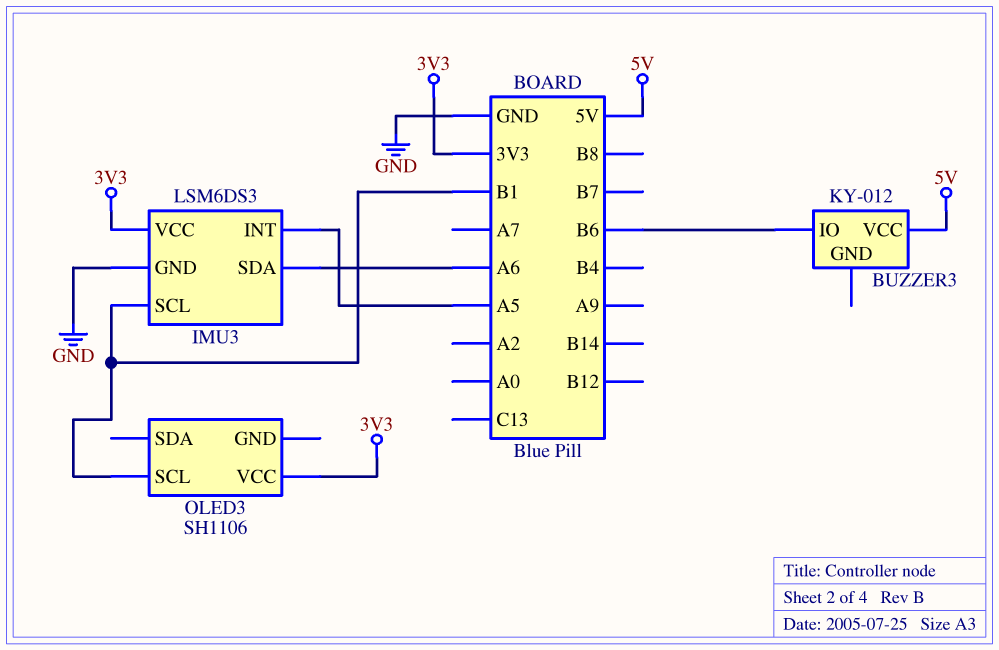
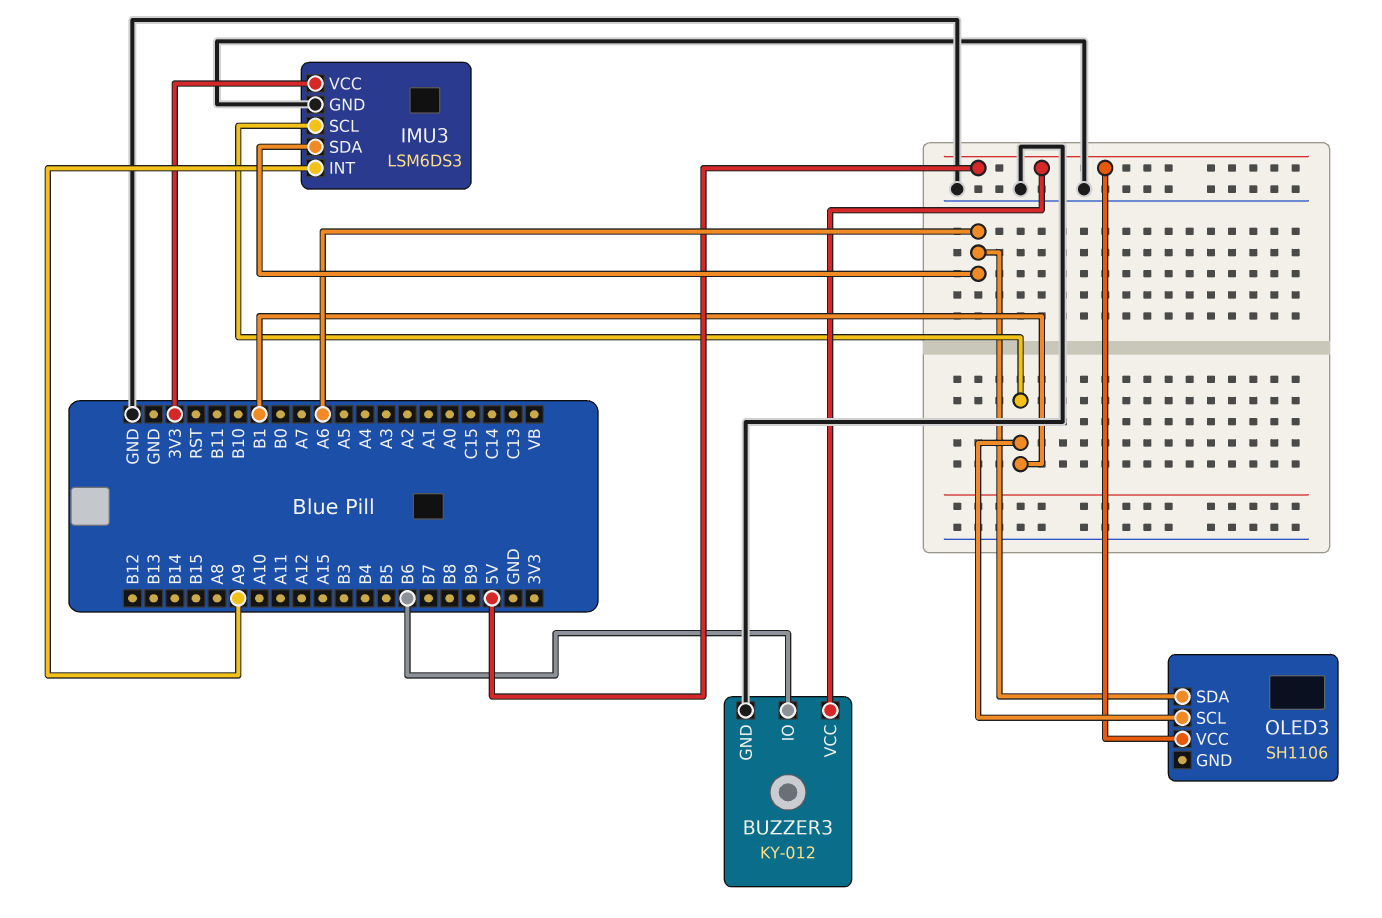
BUZZER3 pin GND: none -> GND
IMU3 pin INT: A5 -> A9
OLED3 pin SDA: none -> A6
OLED3 pin VCC: 3V3 -> 5V

